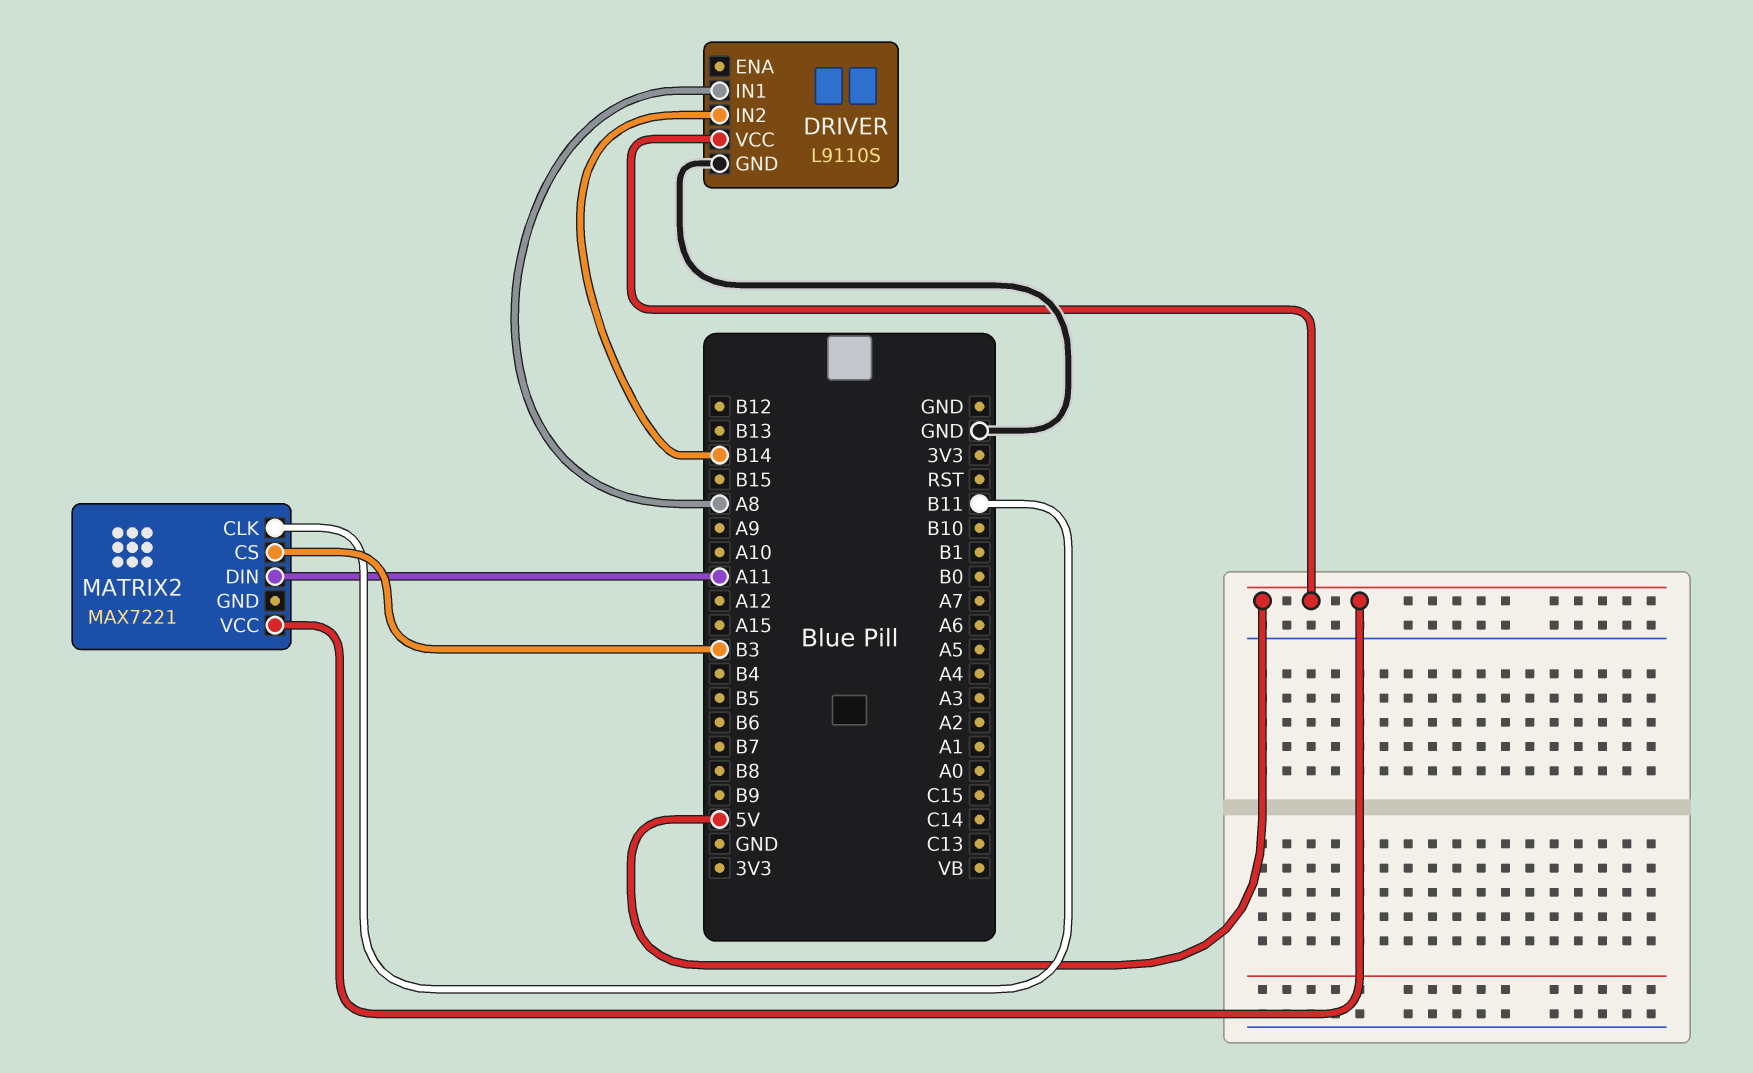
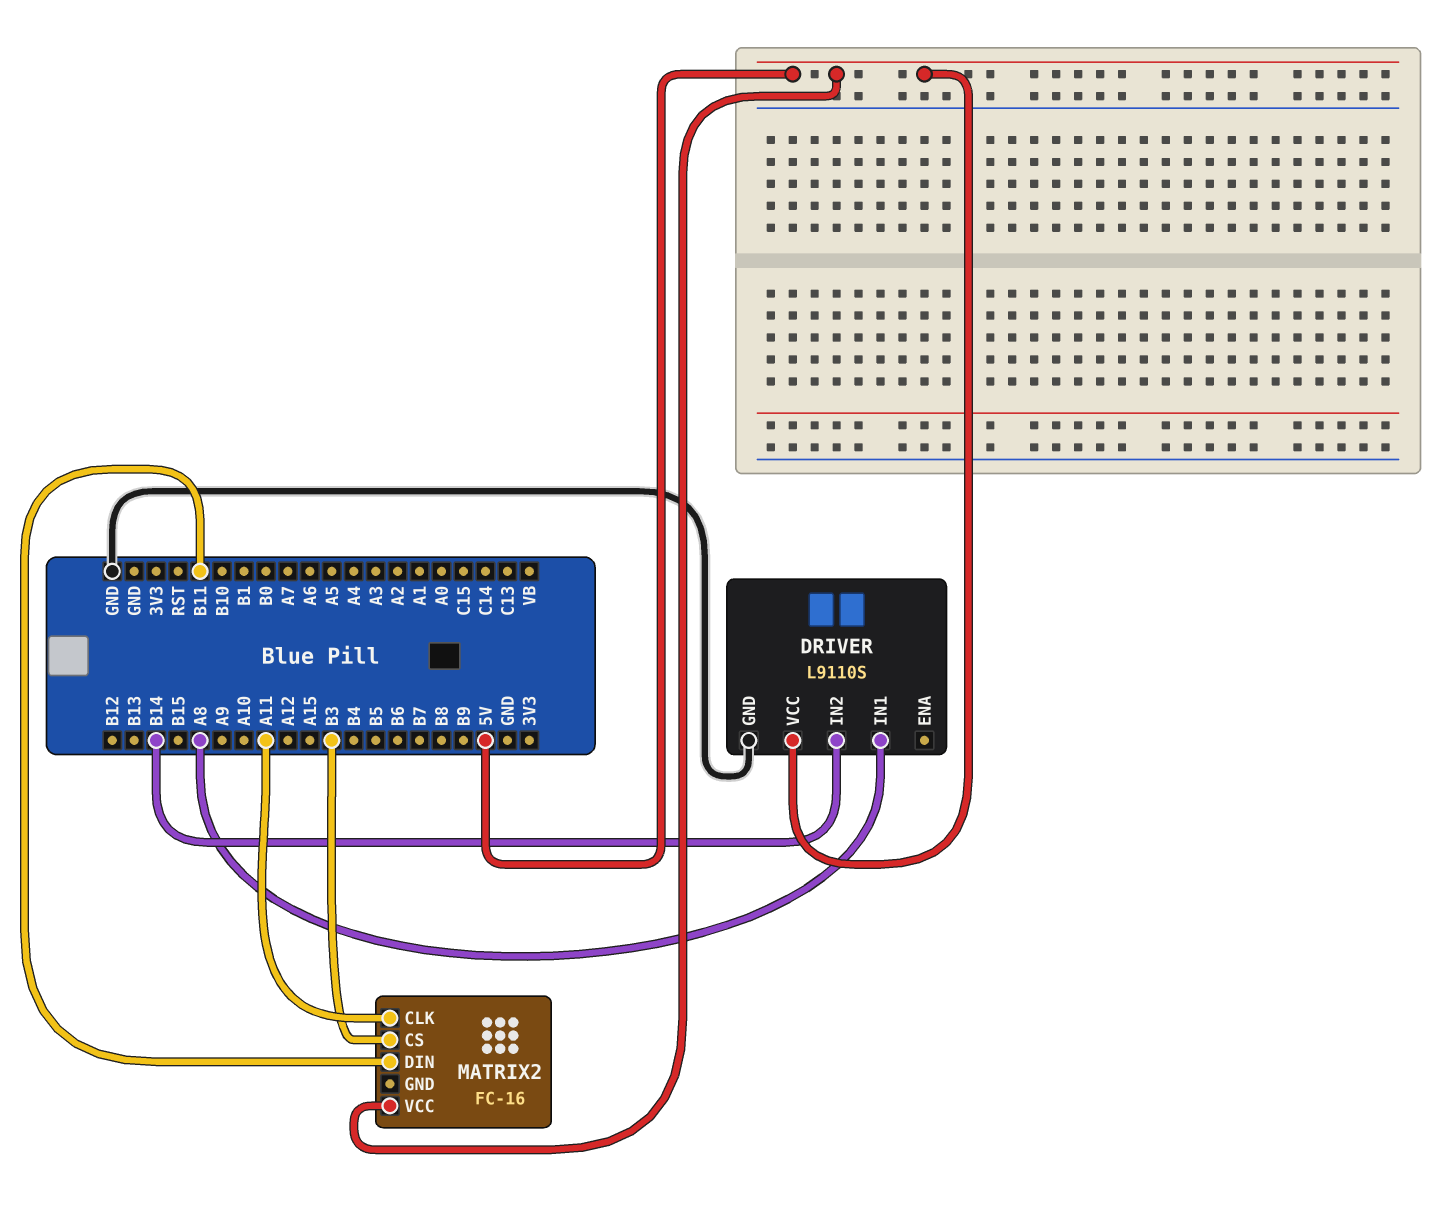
MATRIX2: MAX7221 -> FC-16
MATRIX2 pin CLK: B11 -> A11
MATRIX2 pin DIN: A11 -> B11

